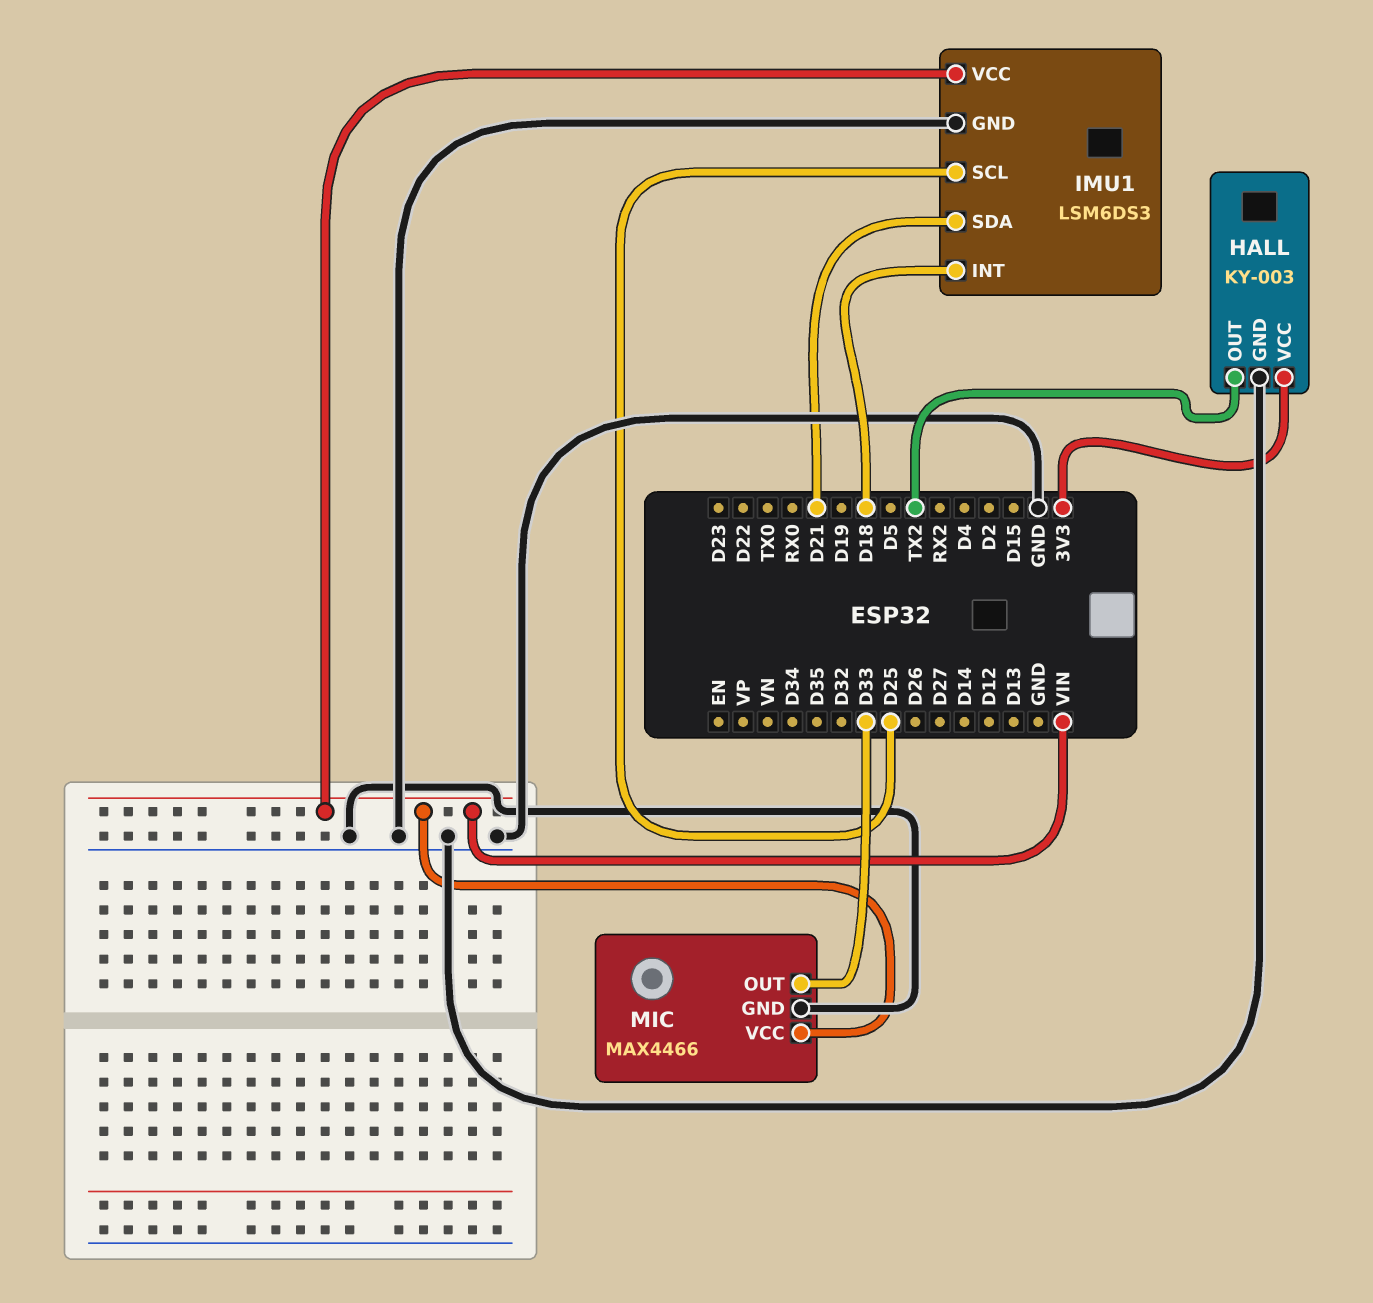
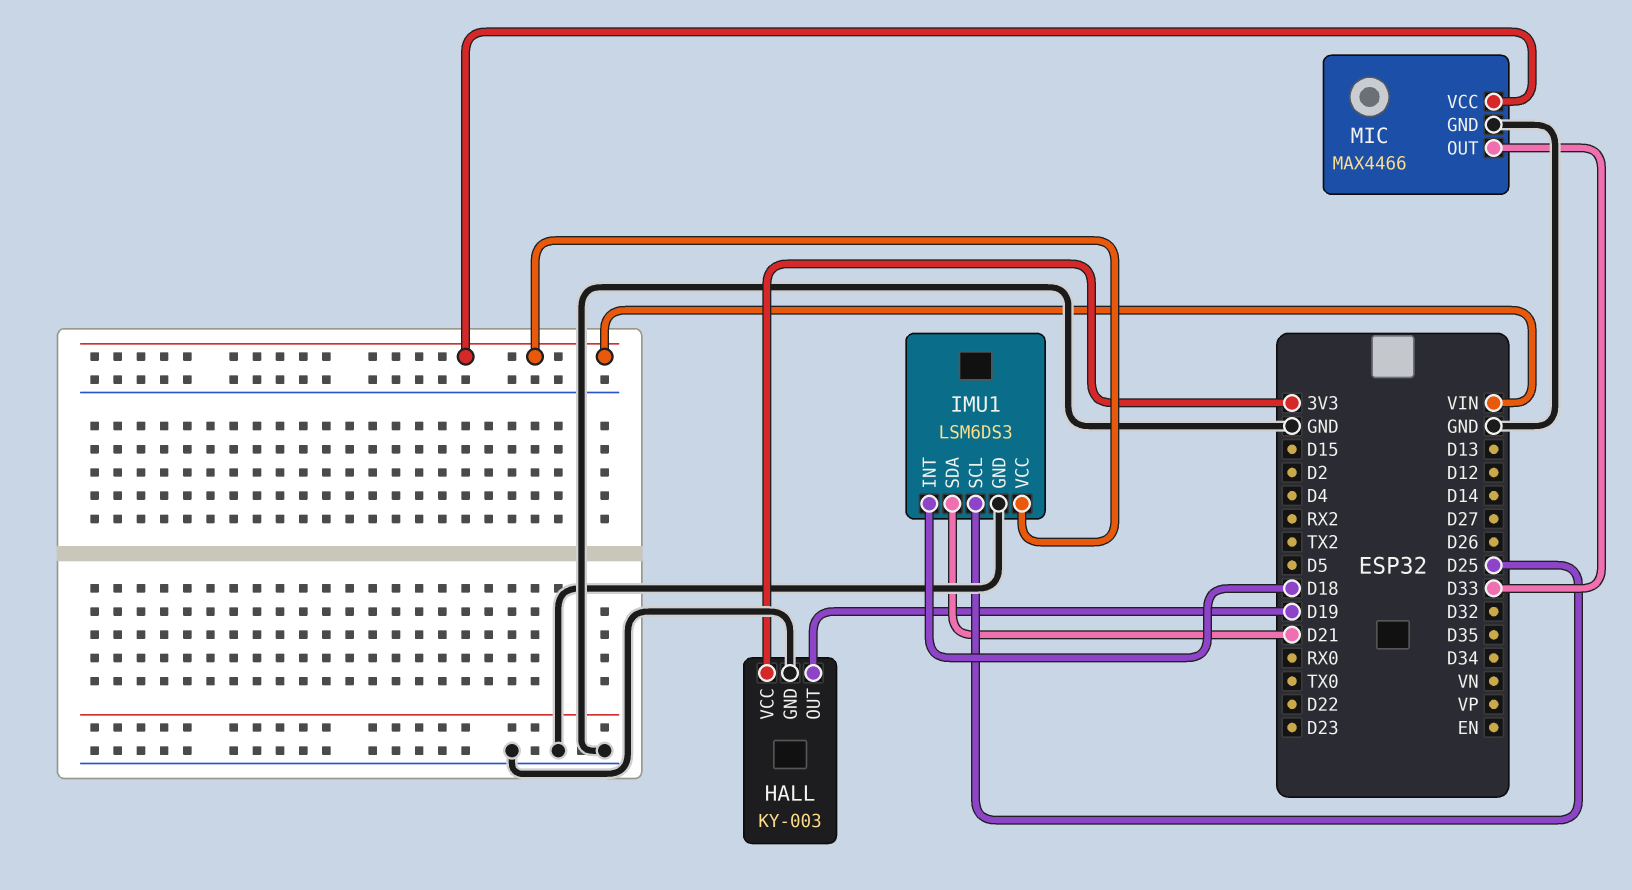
HALL pin OUT: TX2 -> D19

